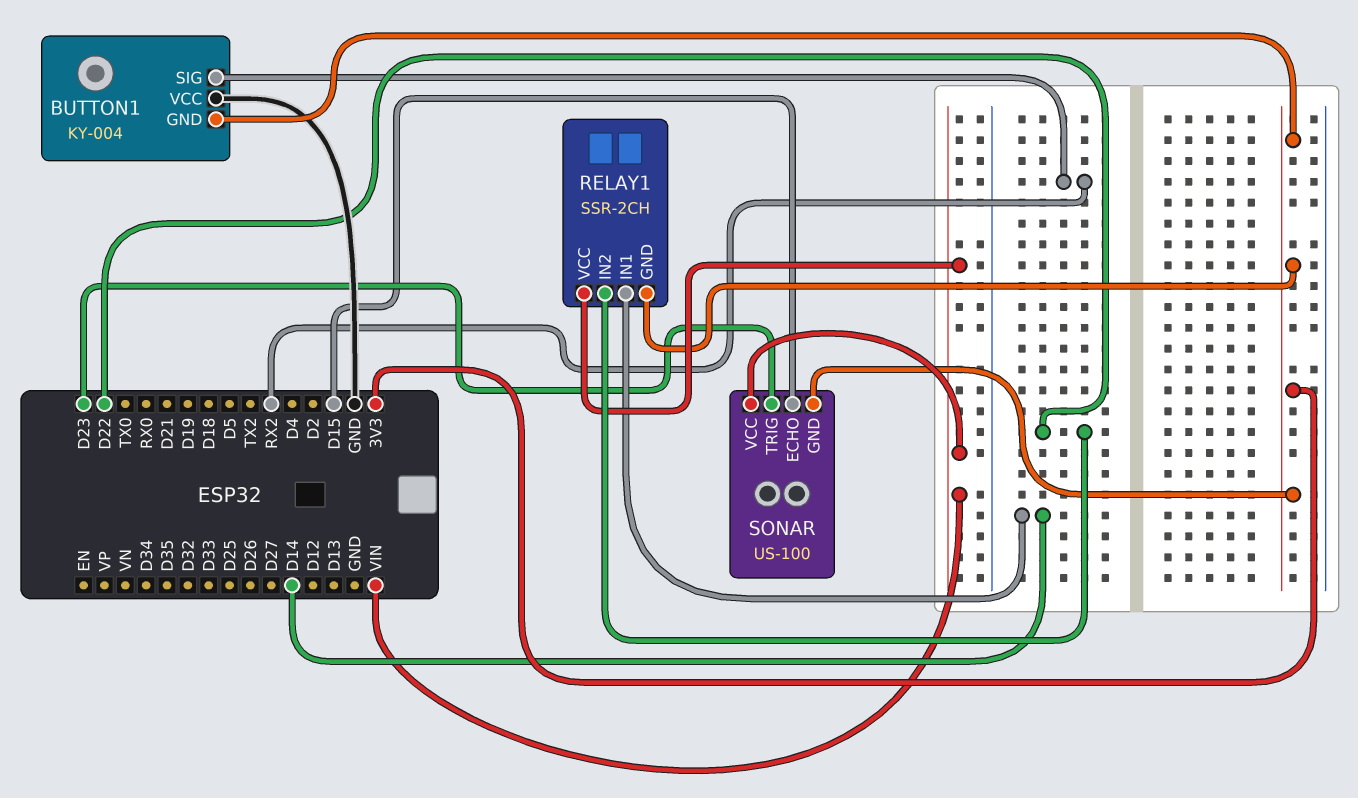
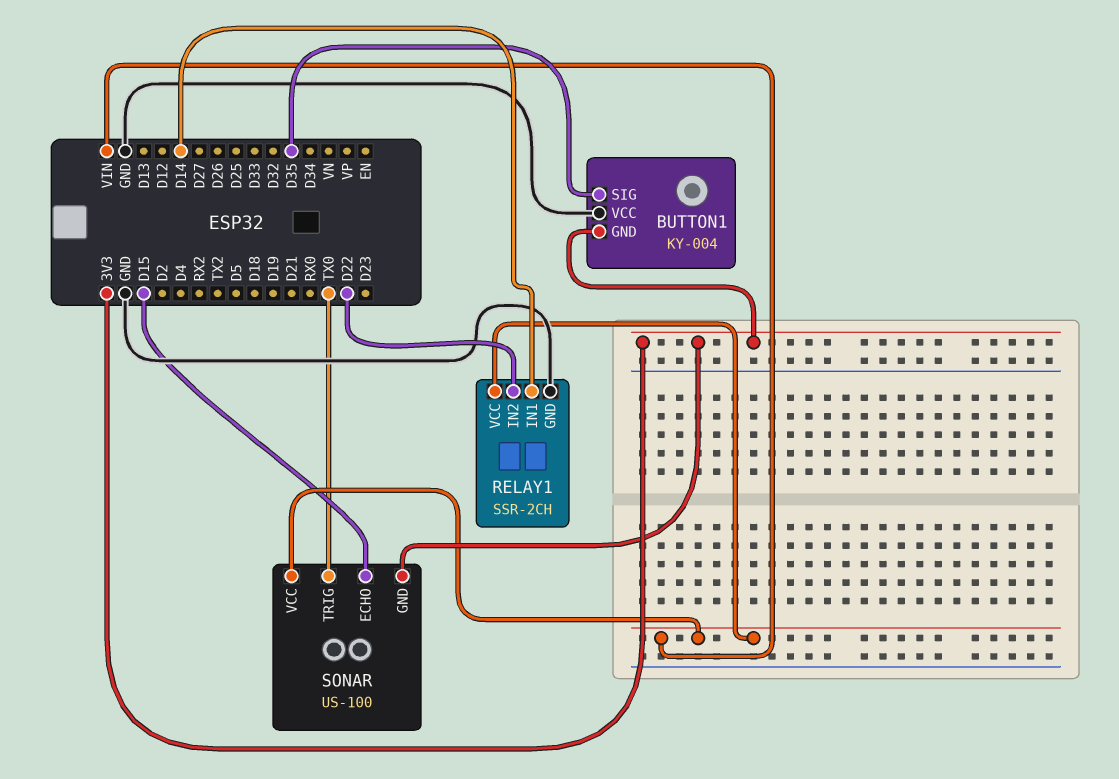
BUTTON1 pin SIG: RX2 -> D35
RELAY1 pin GND: 3V3 -> GND
SONAR pin TRIG: D23 -> TX0

